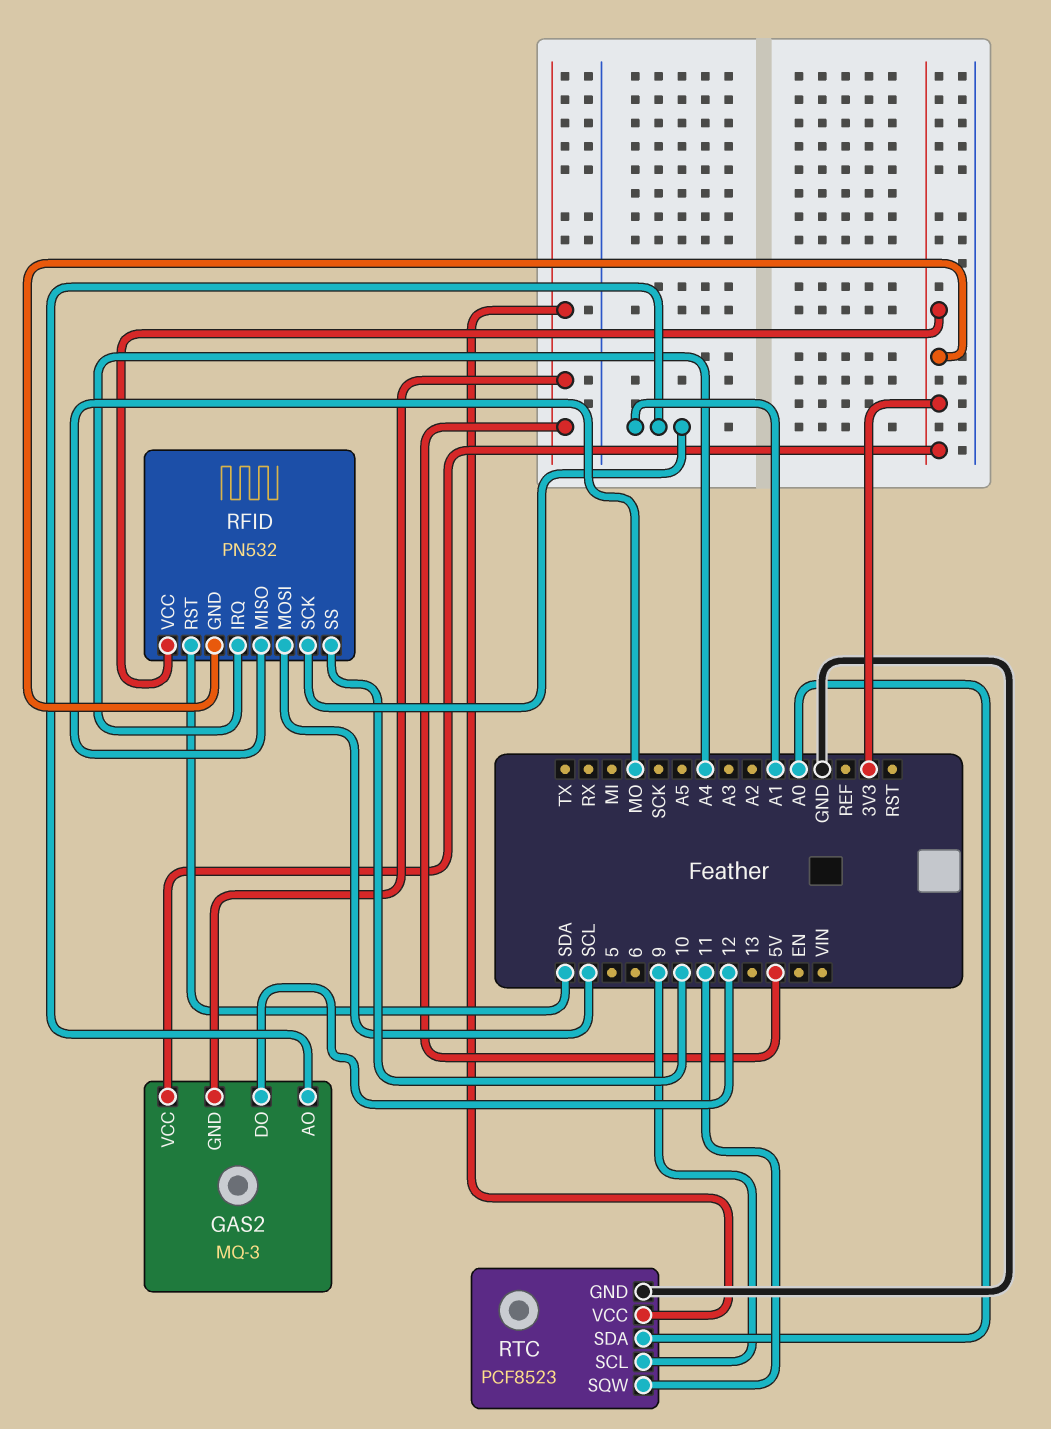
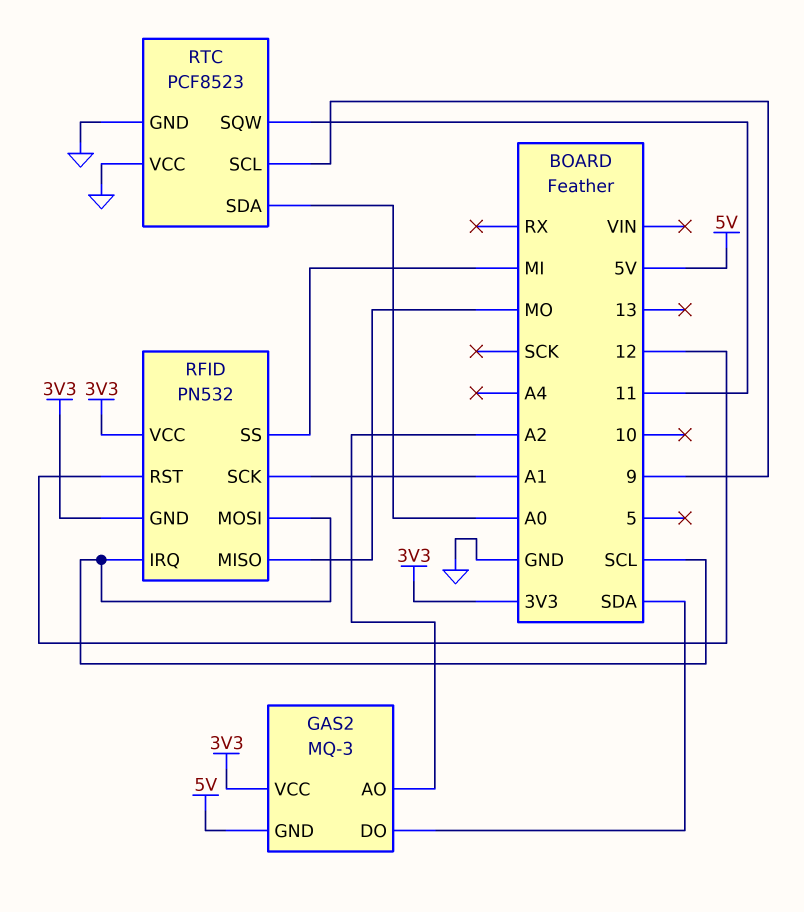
GAS2 pin AO: A1 -> A2
GAS2 pin DO: 12 -> SDA
RFID pin IRQ: A4 -> SCL
RFID pin RST: SDA -> 12
RFID pin SS: 10 -> MI
RTC pin VCC: 5V -> GND

